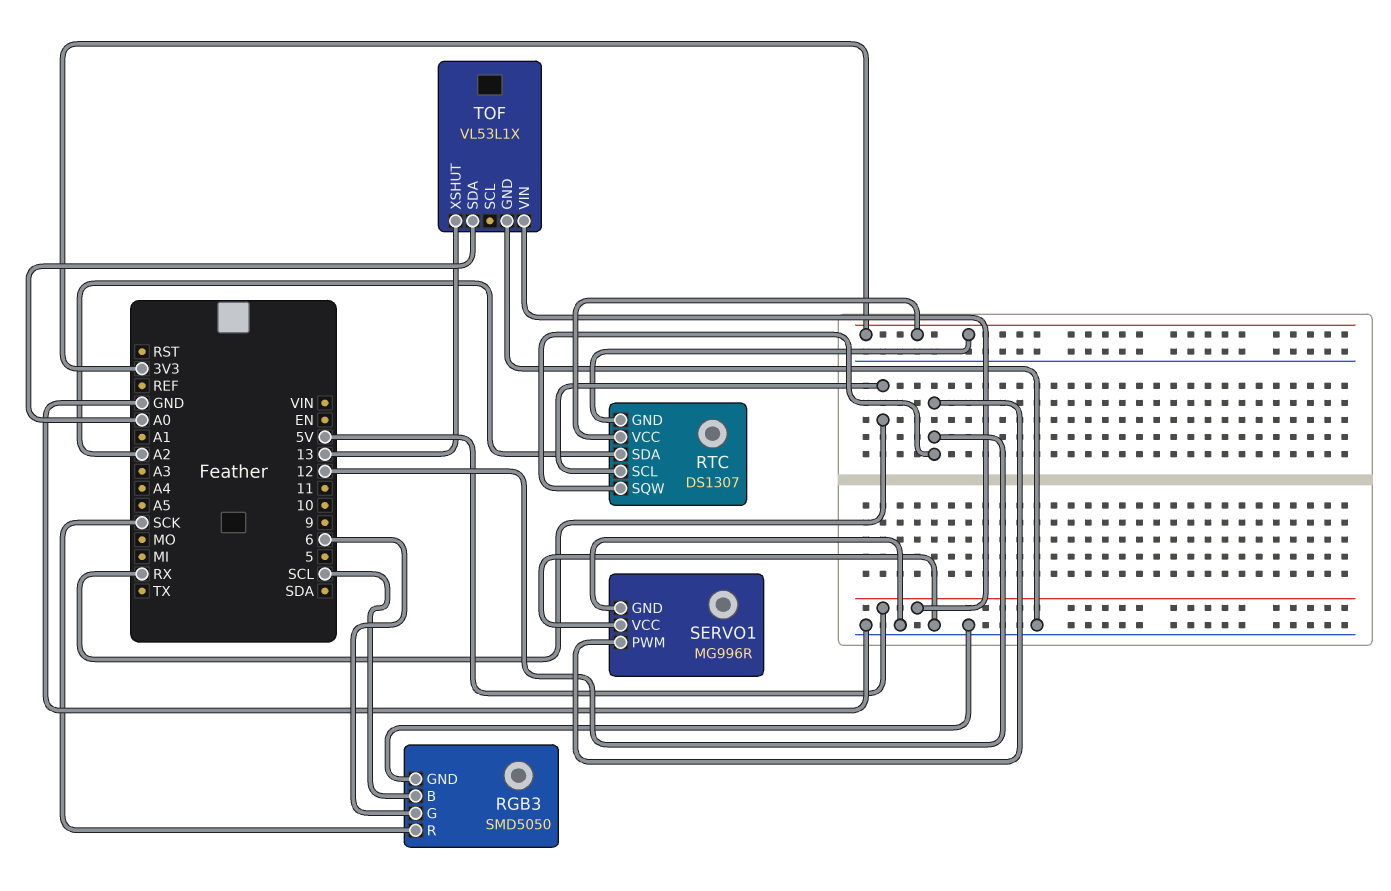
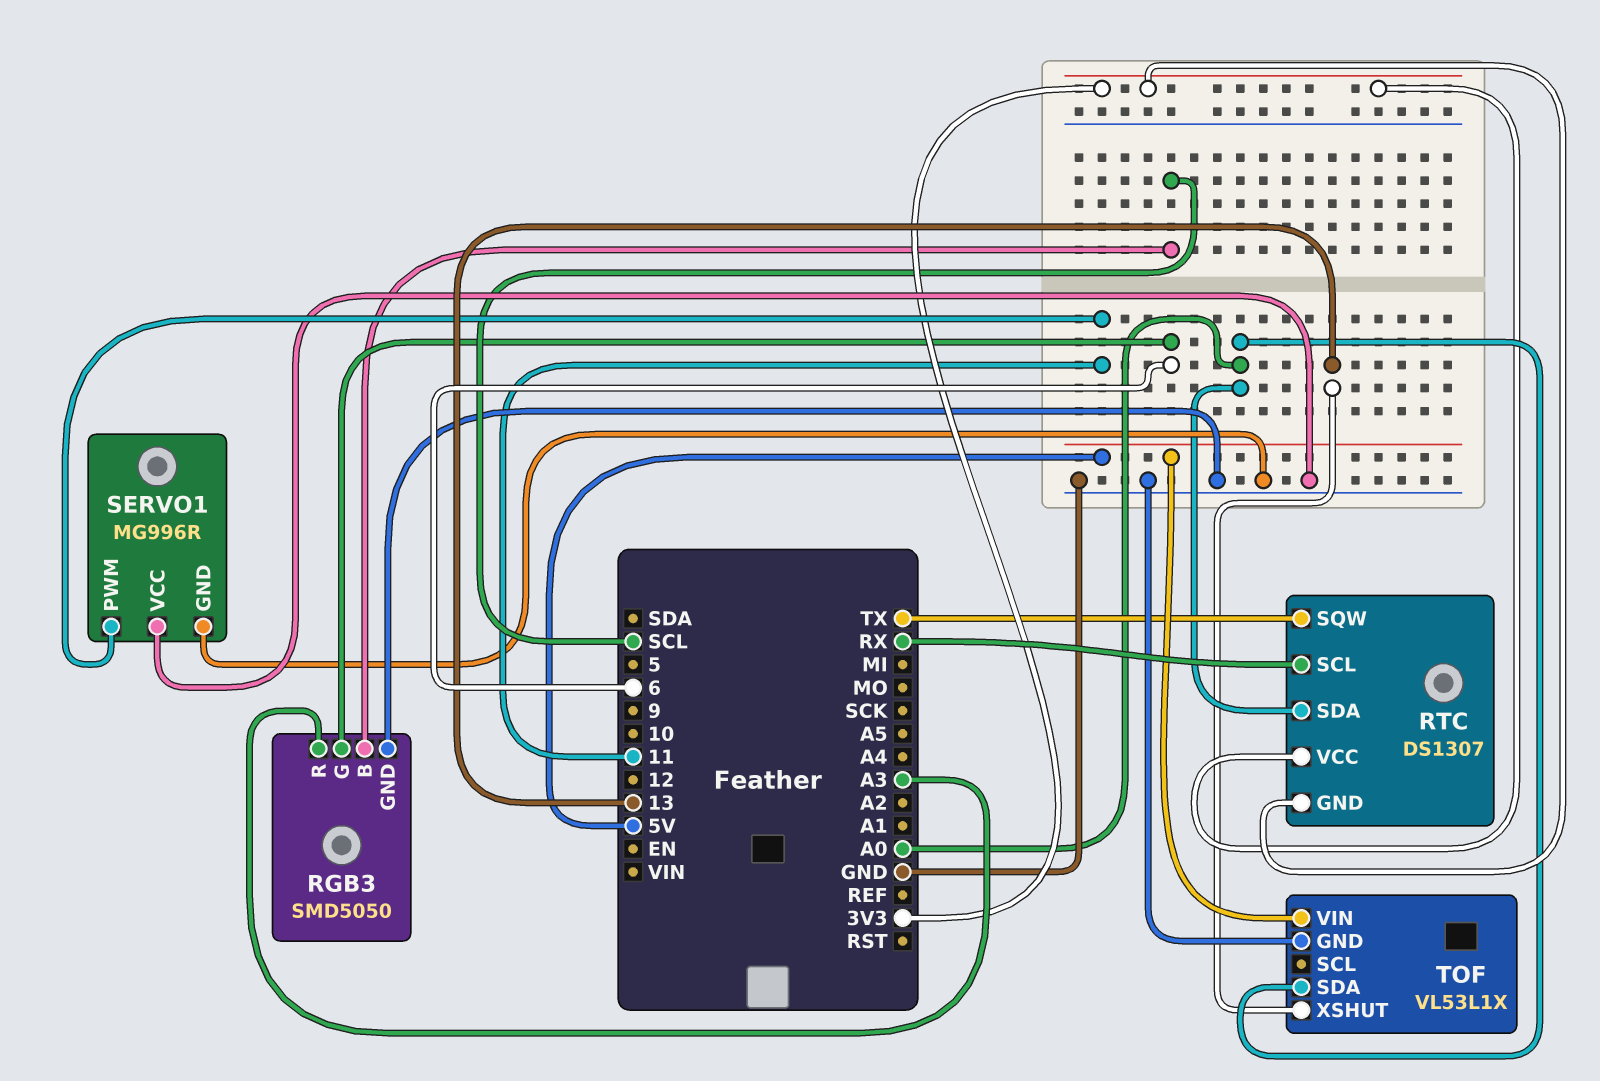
RGB3 pin R: SCK -> A3
RTC pin SDA: A2 -> A0
RTC pin SQW: 12 -> TX
SERVO1 pin PWM: 12 -> 11

